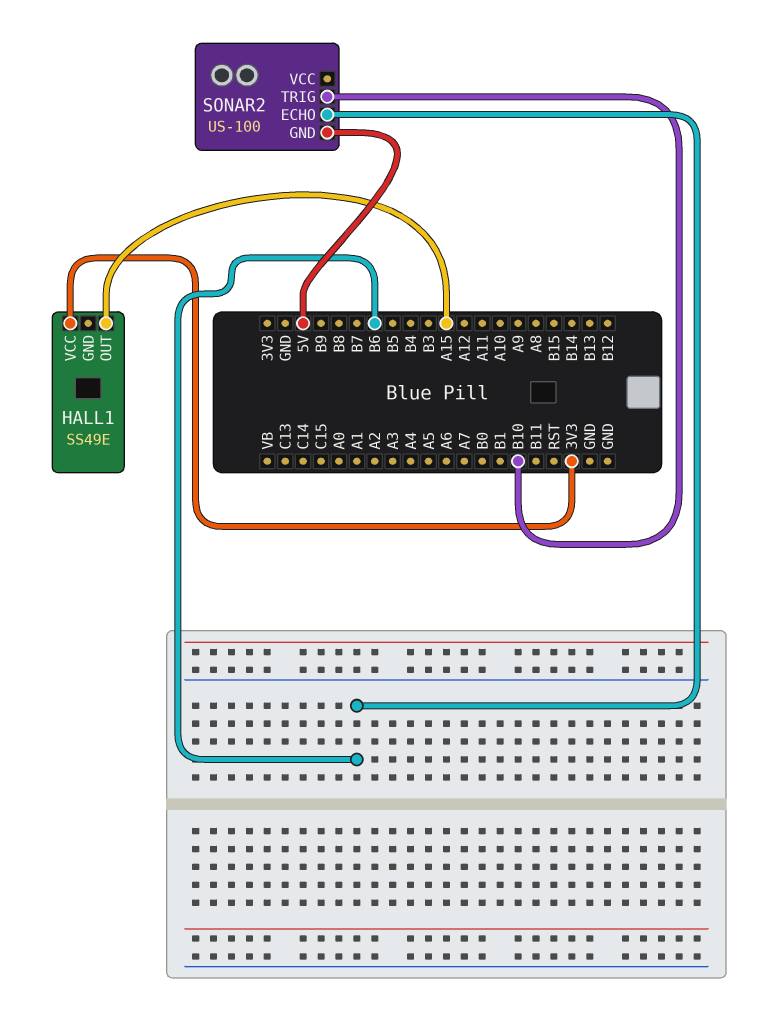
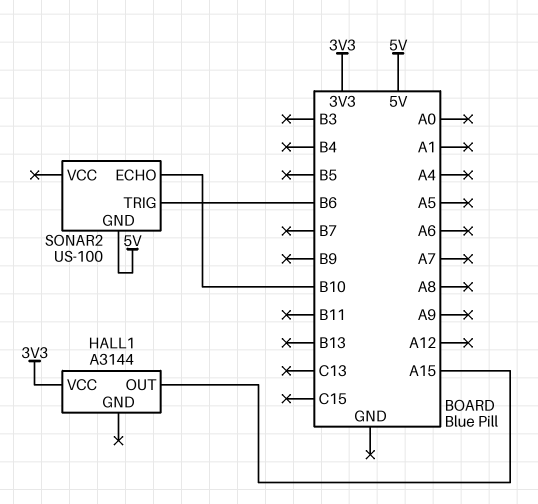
HALL1: SS49E -> A3144
SONAR2 pin ECHO: B6 -> B10
SONAR2 pin TRIG: B10 -> B6

